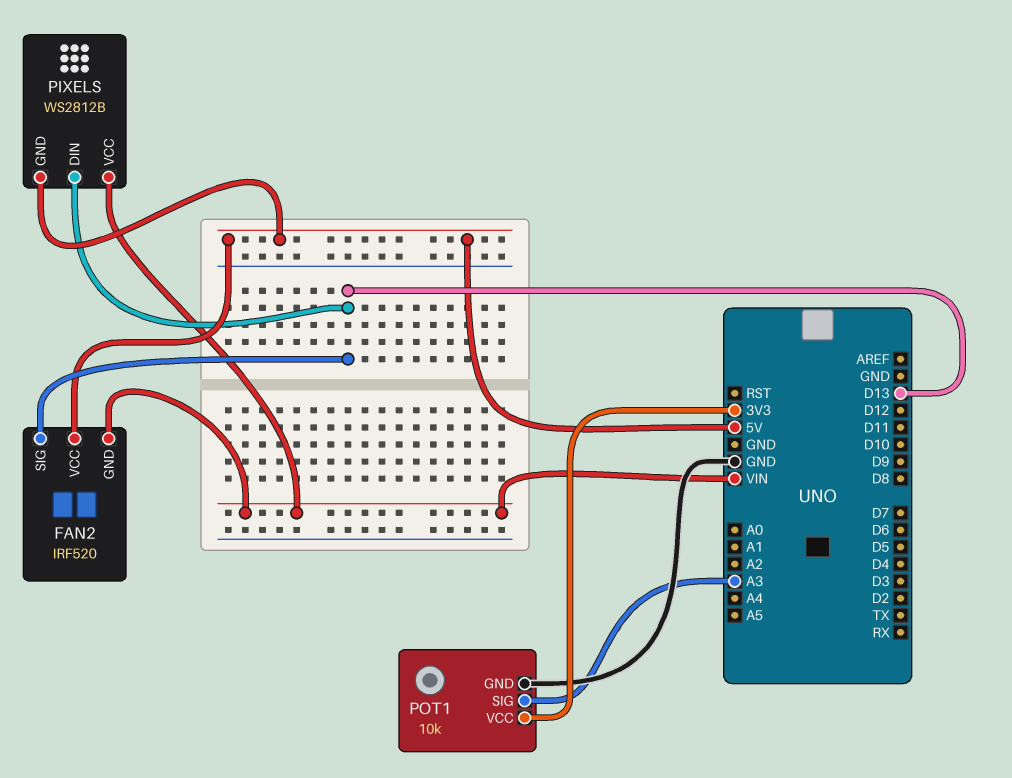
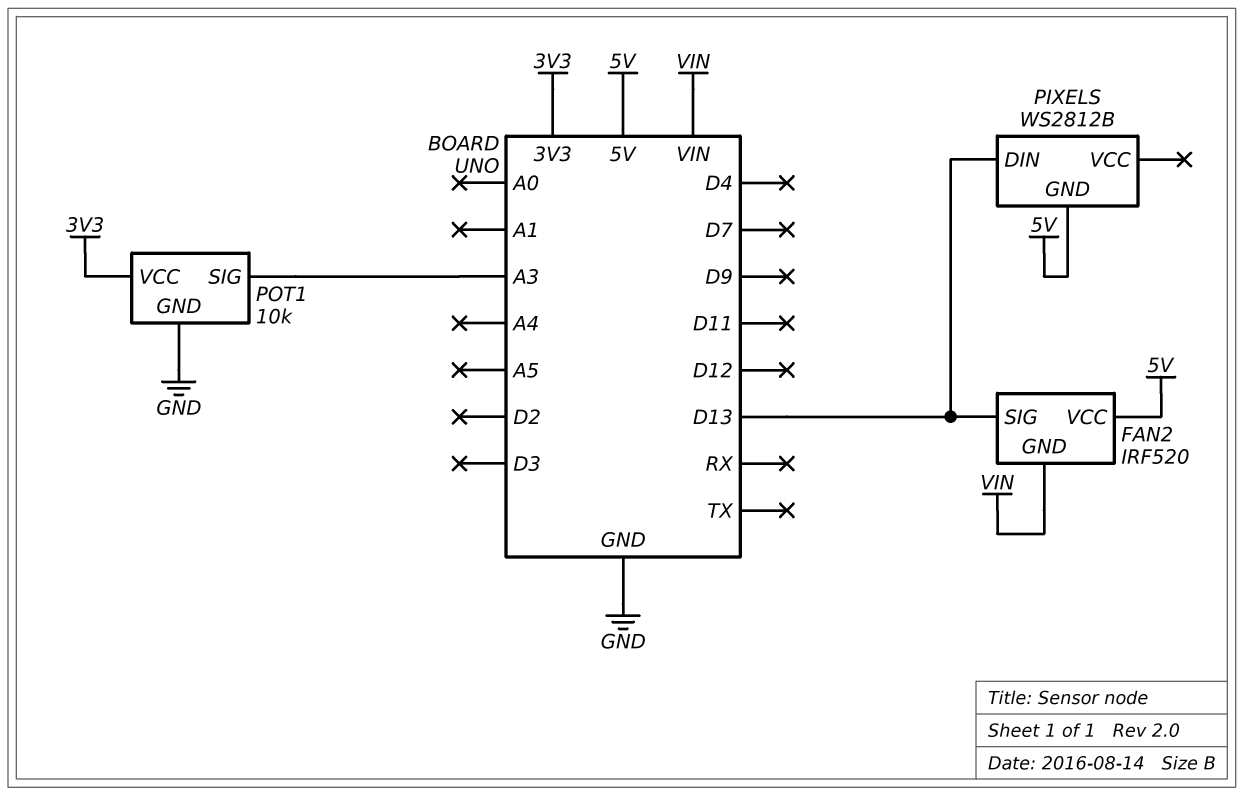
PIXELS pin VCC: VIN -> none

